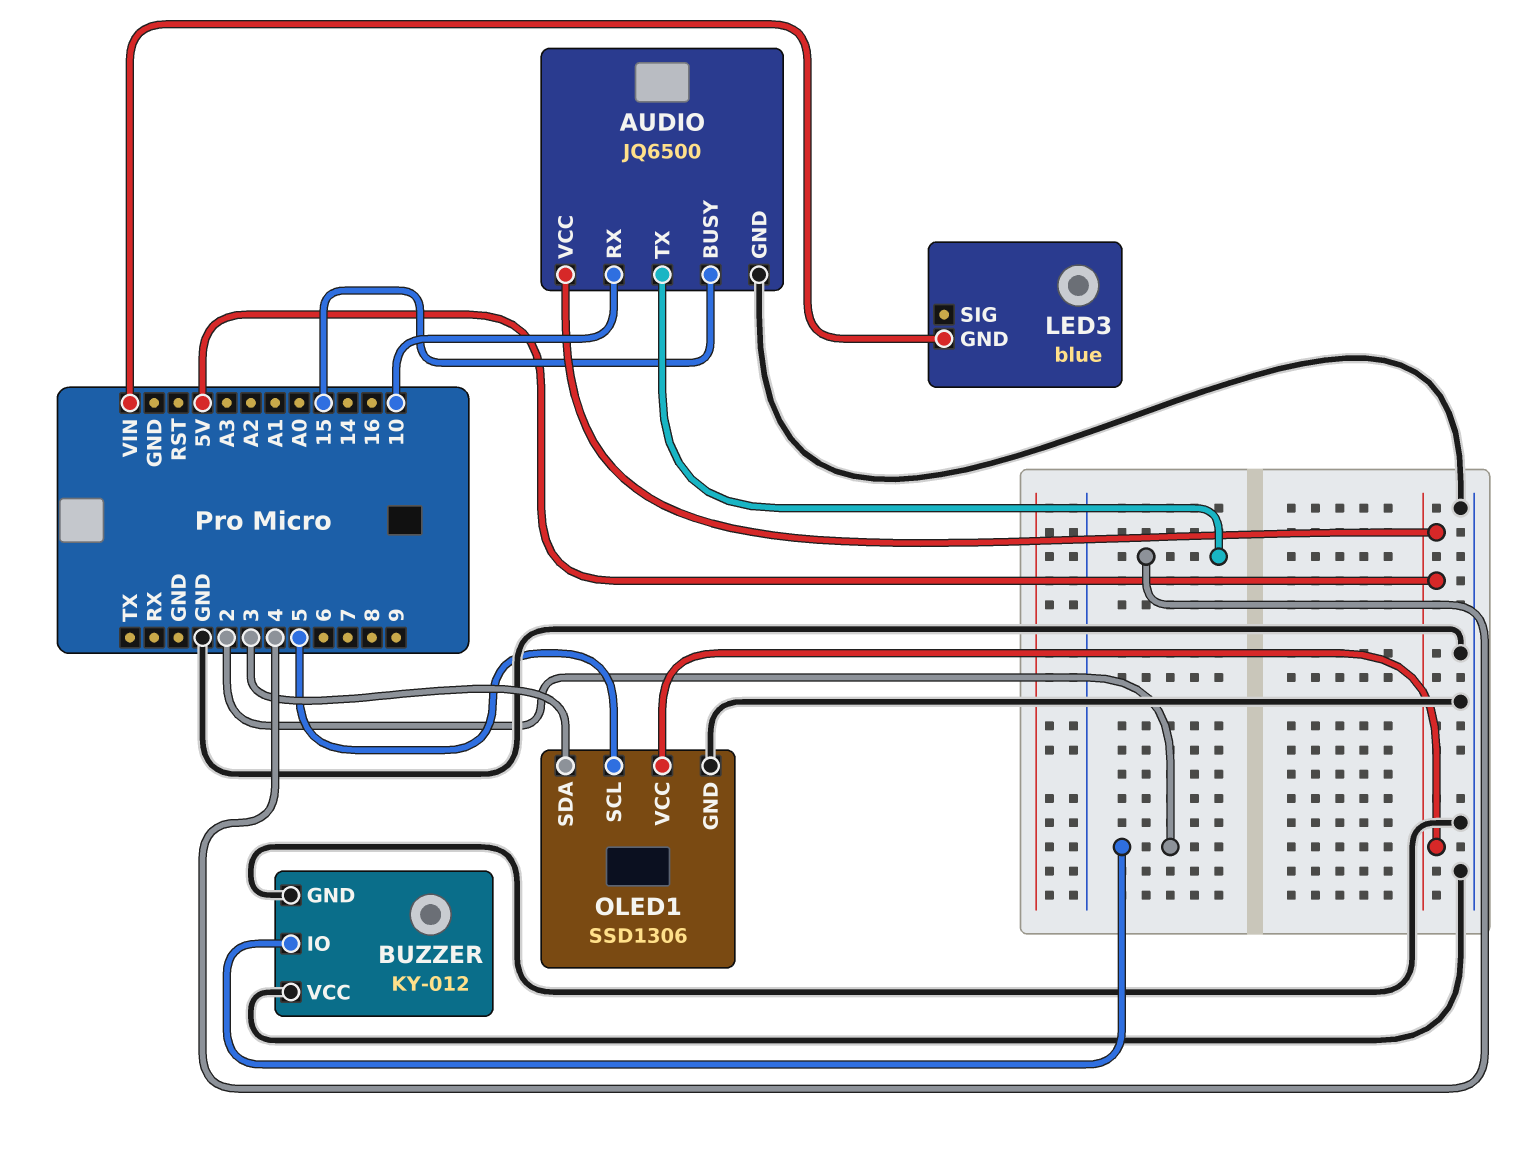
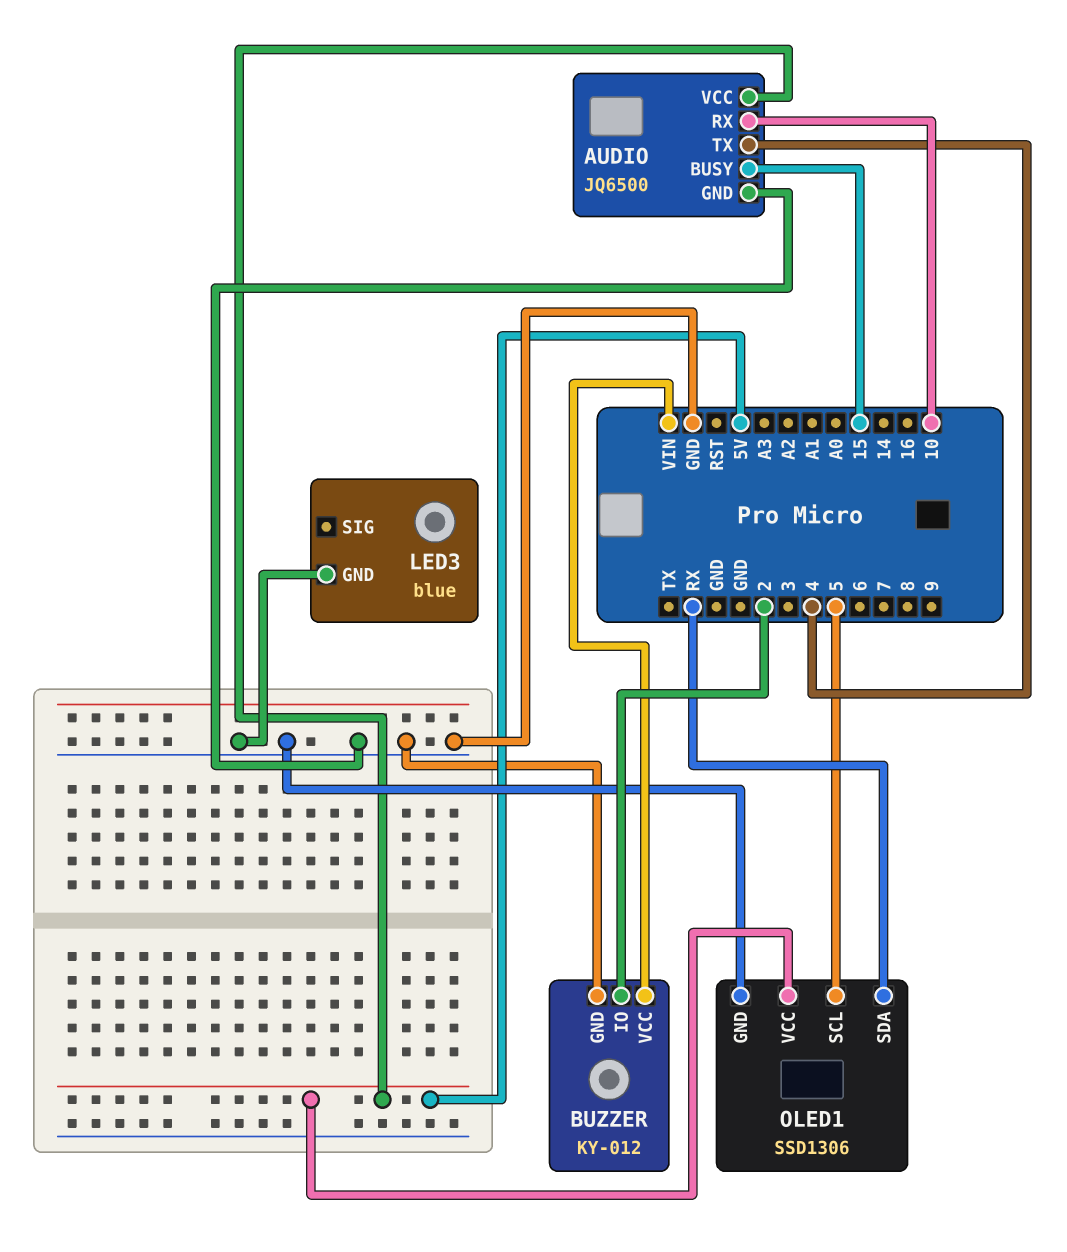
BUZZER pin VCC: GND -> VIN
LED3 pin GND: VIN -> GND
OLED1 pin SDA: 3 -> RX

